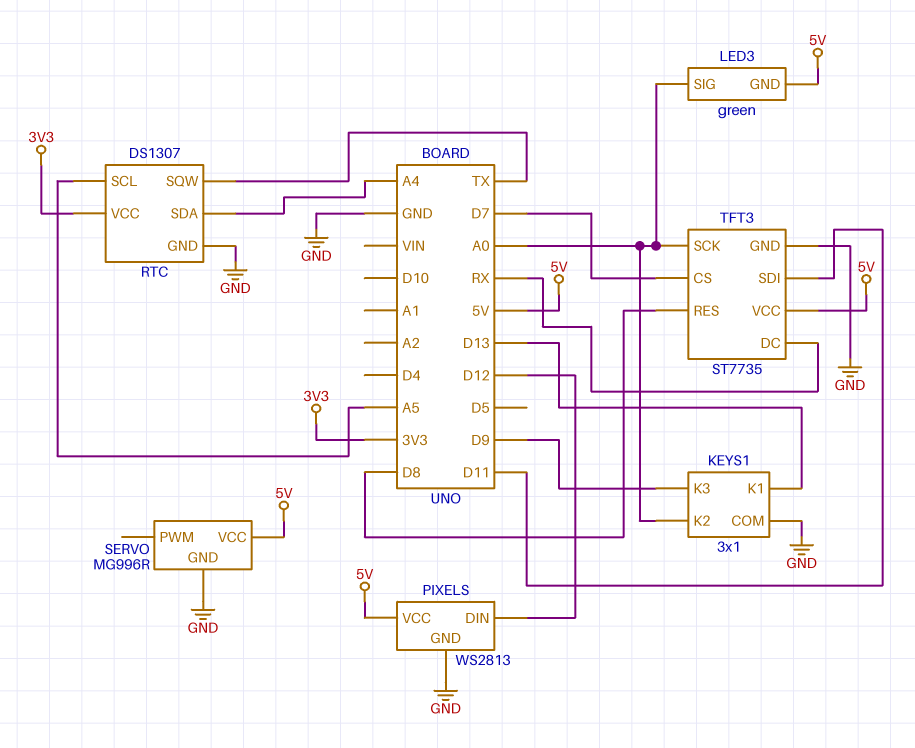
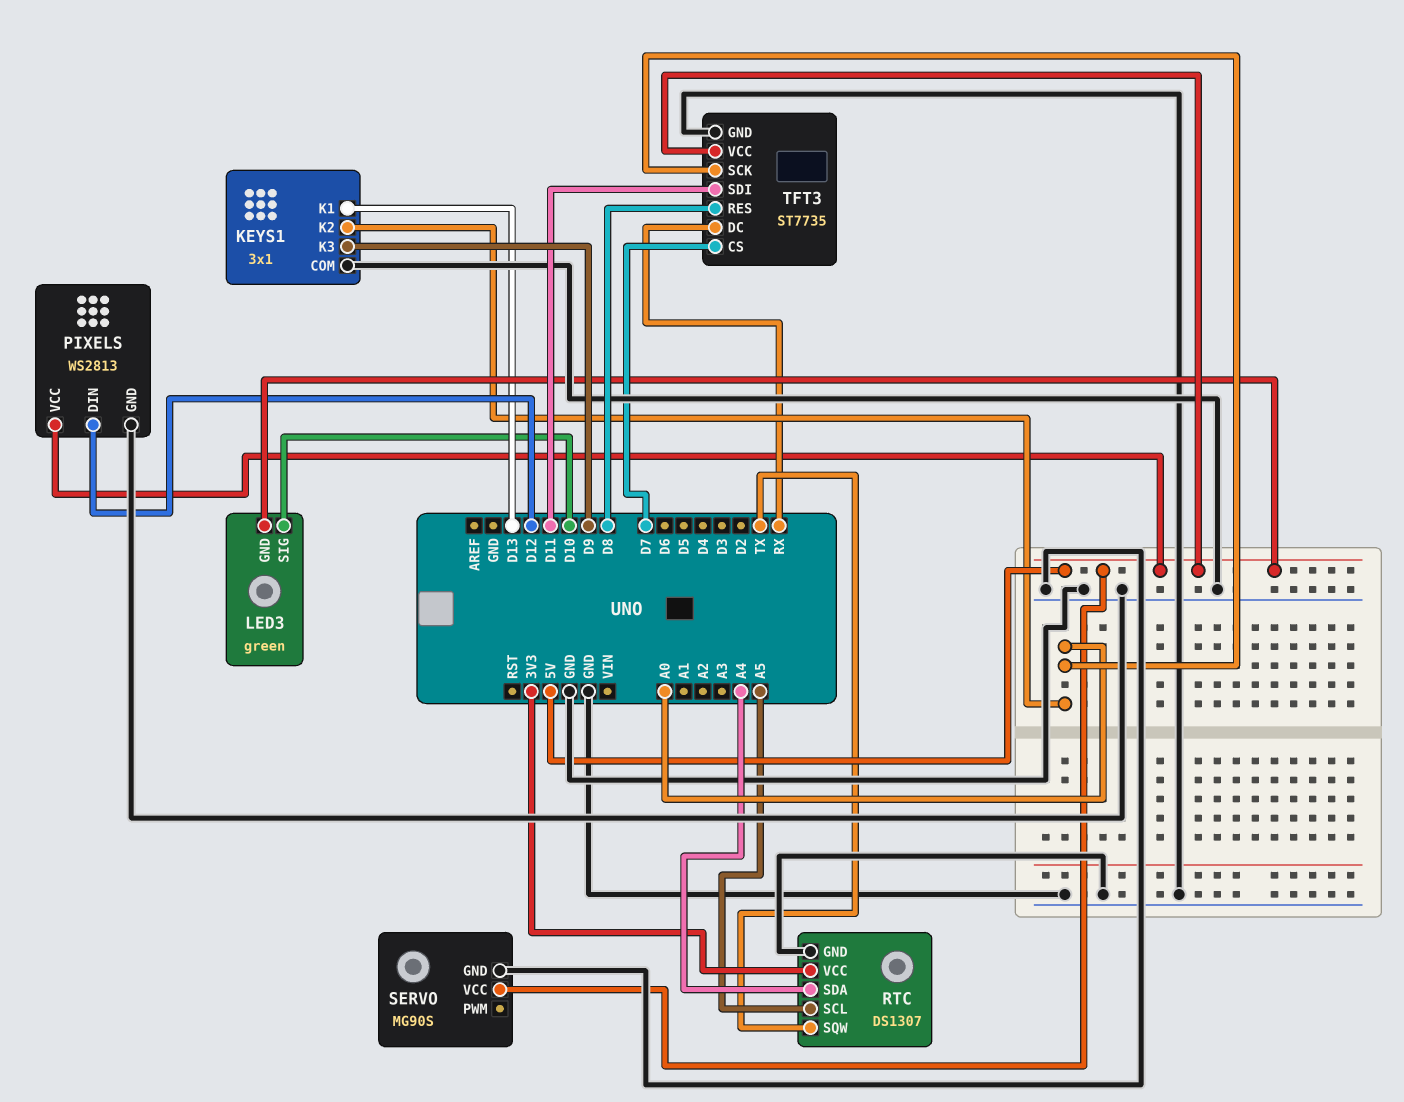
LED3 pin SIG: A0 -> D10
SERVO: MG996R -> MG90S

